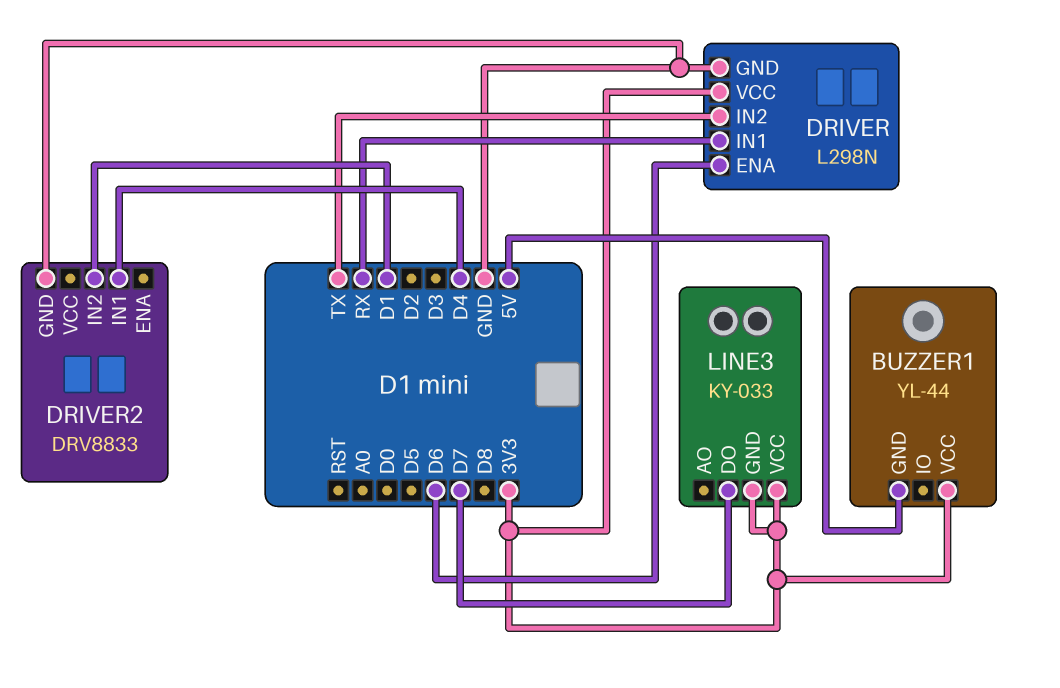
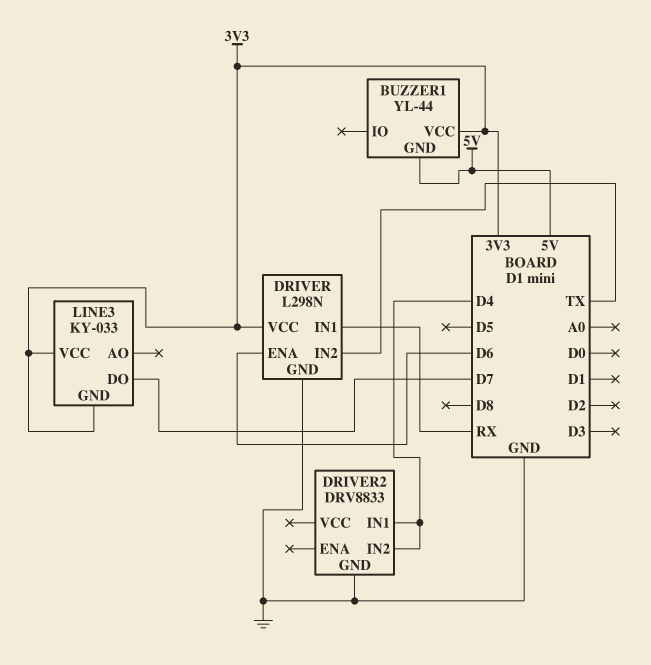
DRIVER2 pin IN2: D1 -> D4

